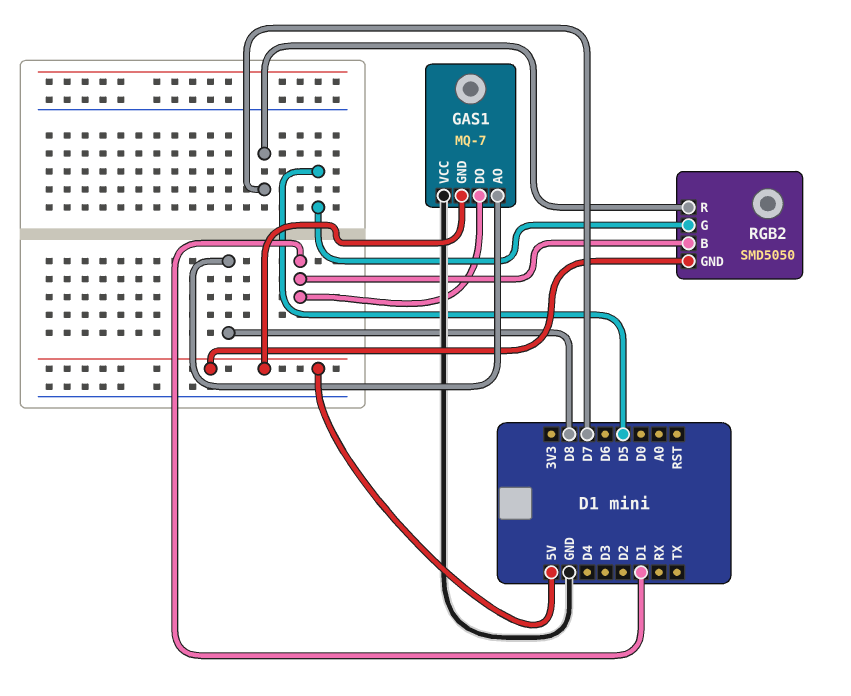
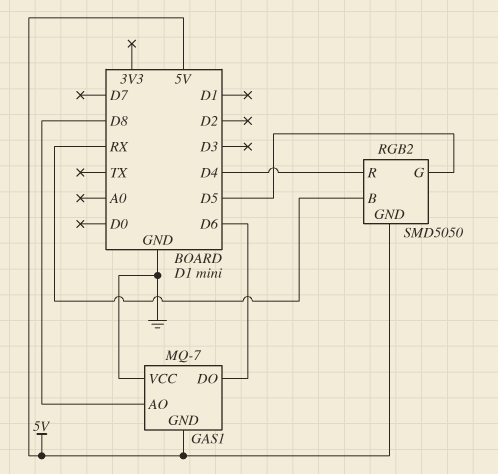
GAS1 pin DO: D1 -> D6
RGB2 pin B: D1 -> RX
RGB2 pin R: D7 -> D4

